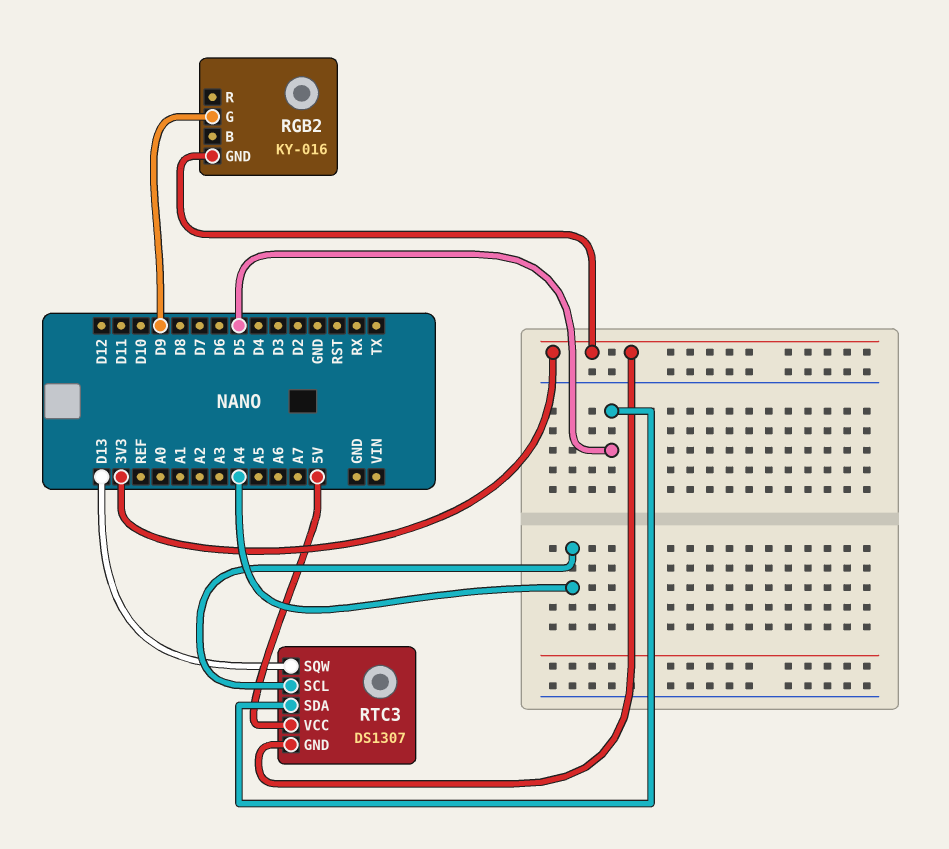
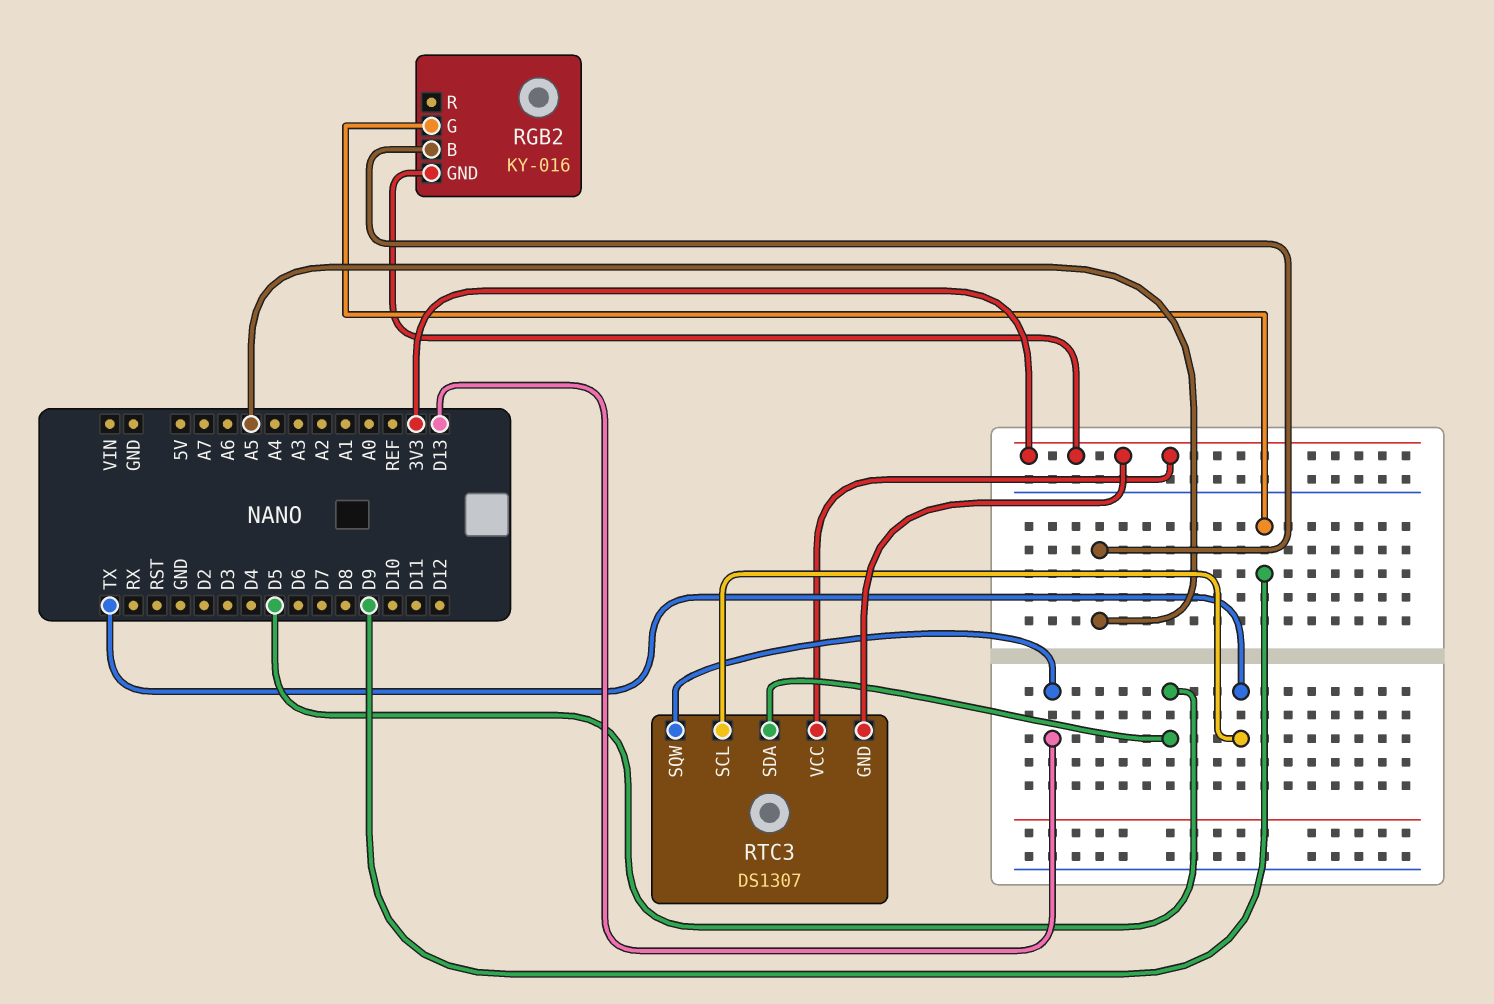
RGB2 pin B: none -> A5
RTC3 pin SCL: A4 -> TX
RTC3 pin VCC: 5V -> 3V3

